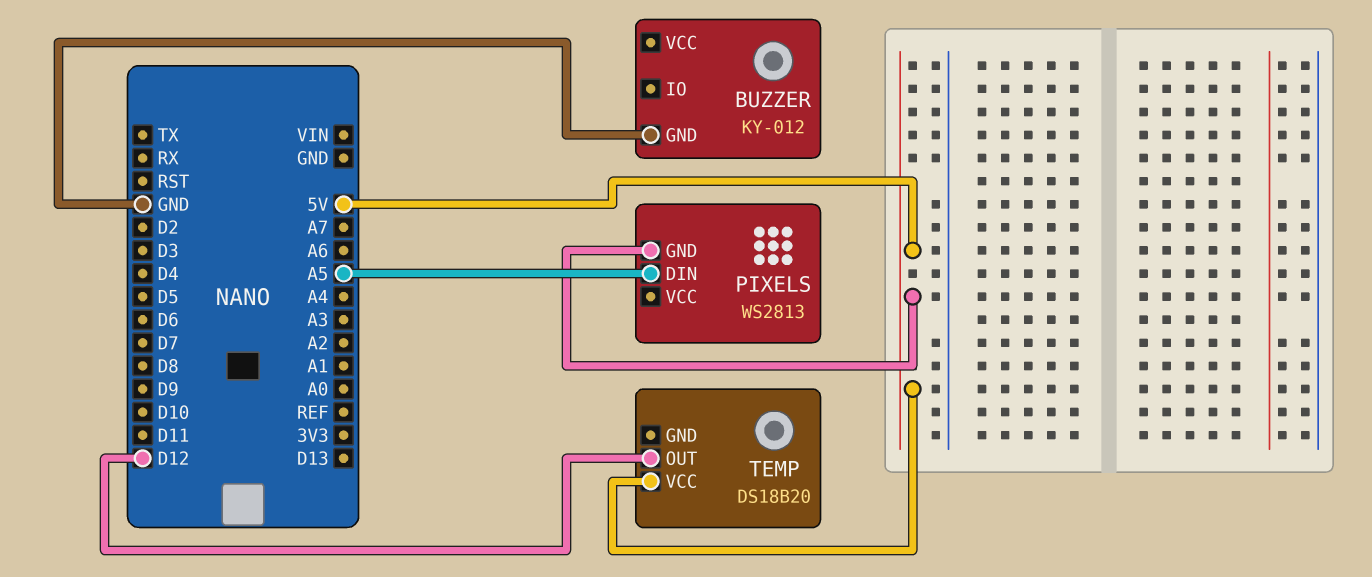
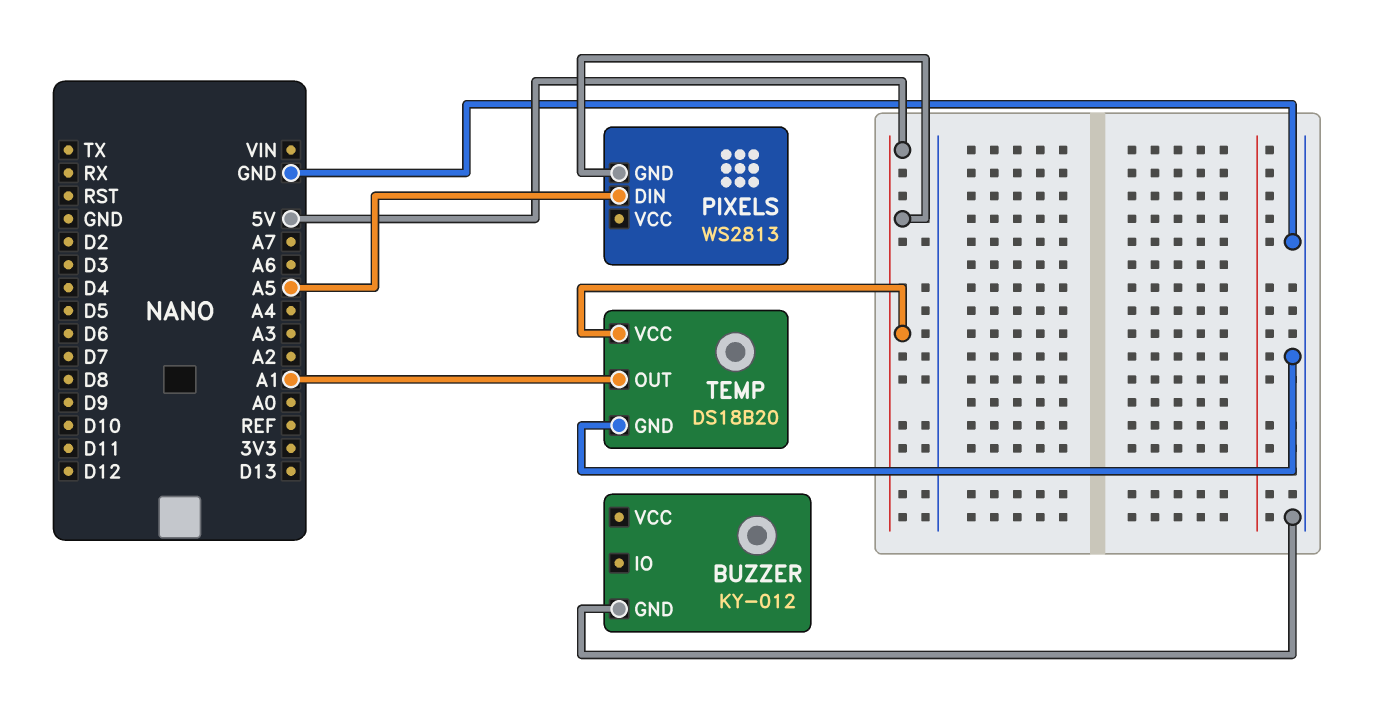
TEMP pin GND: none -> GND
TEMP pin OUT: D12 -> A1

